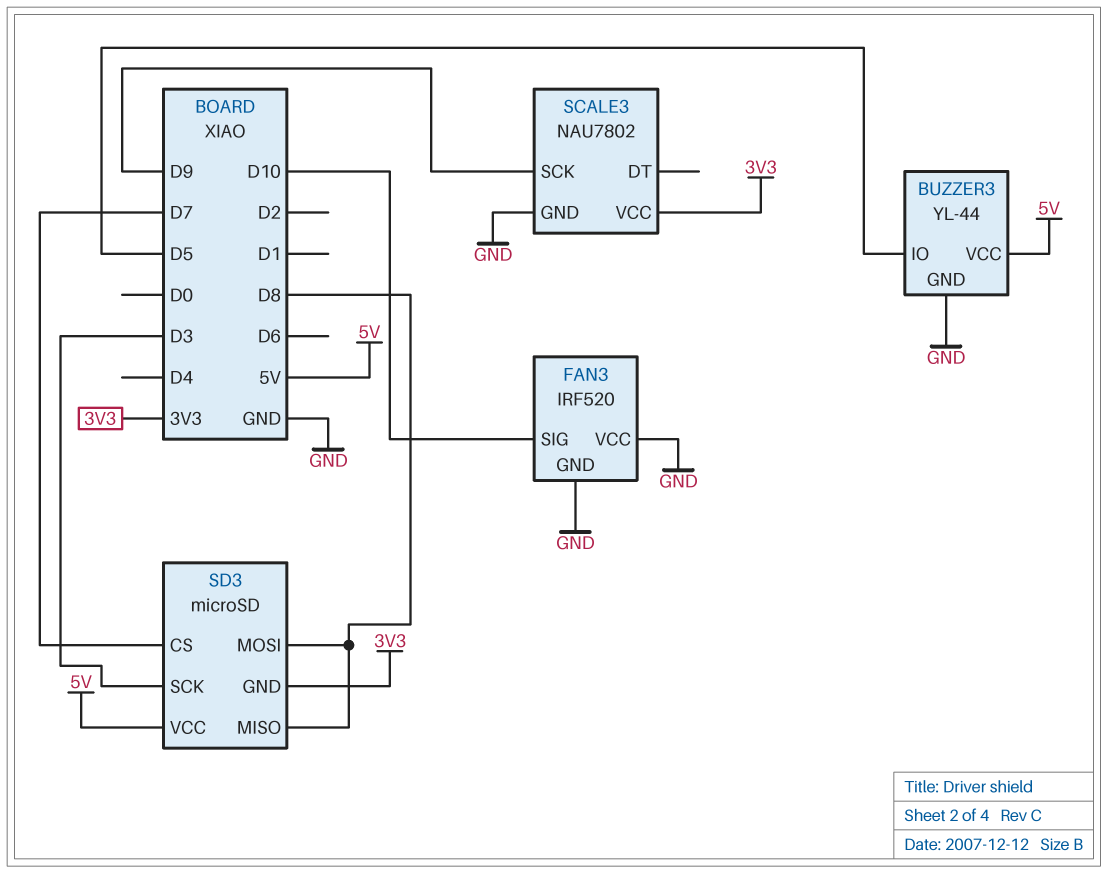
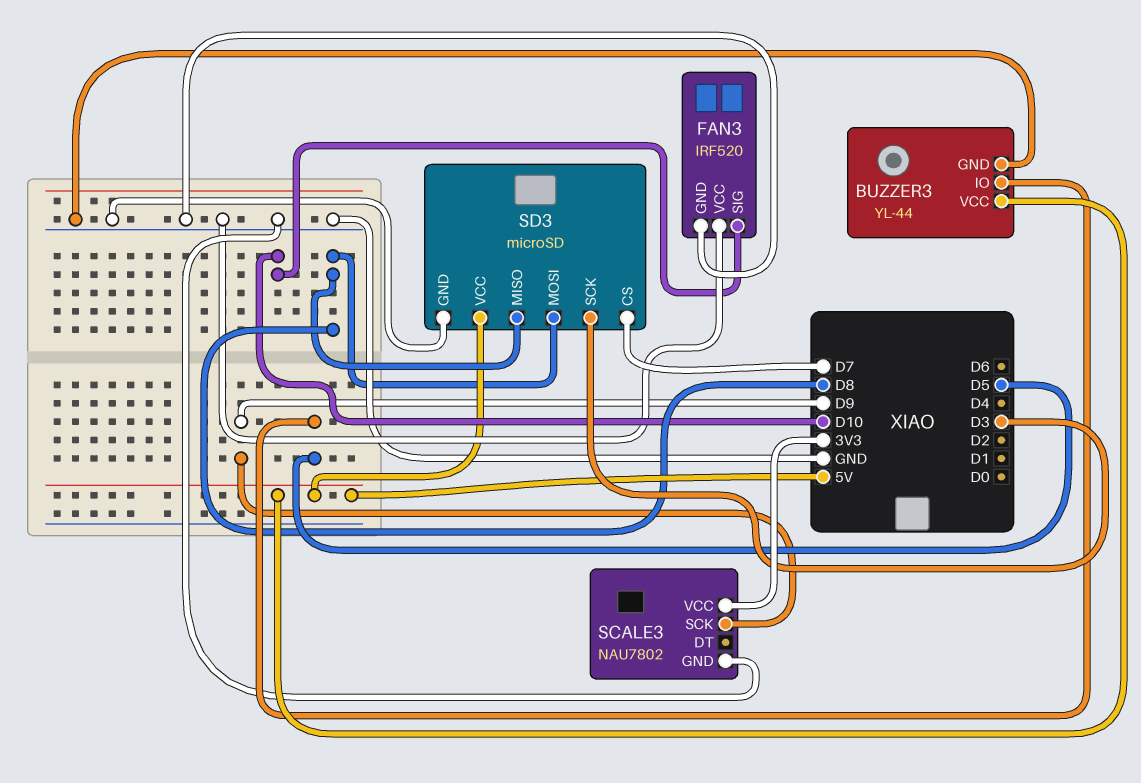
SD3 pin GND: 3V3 -> GND

